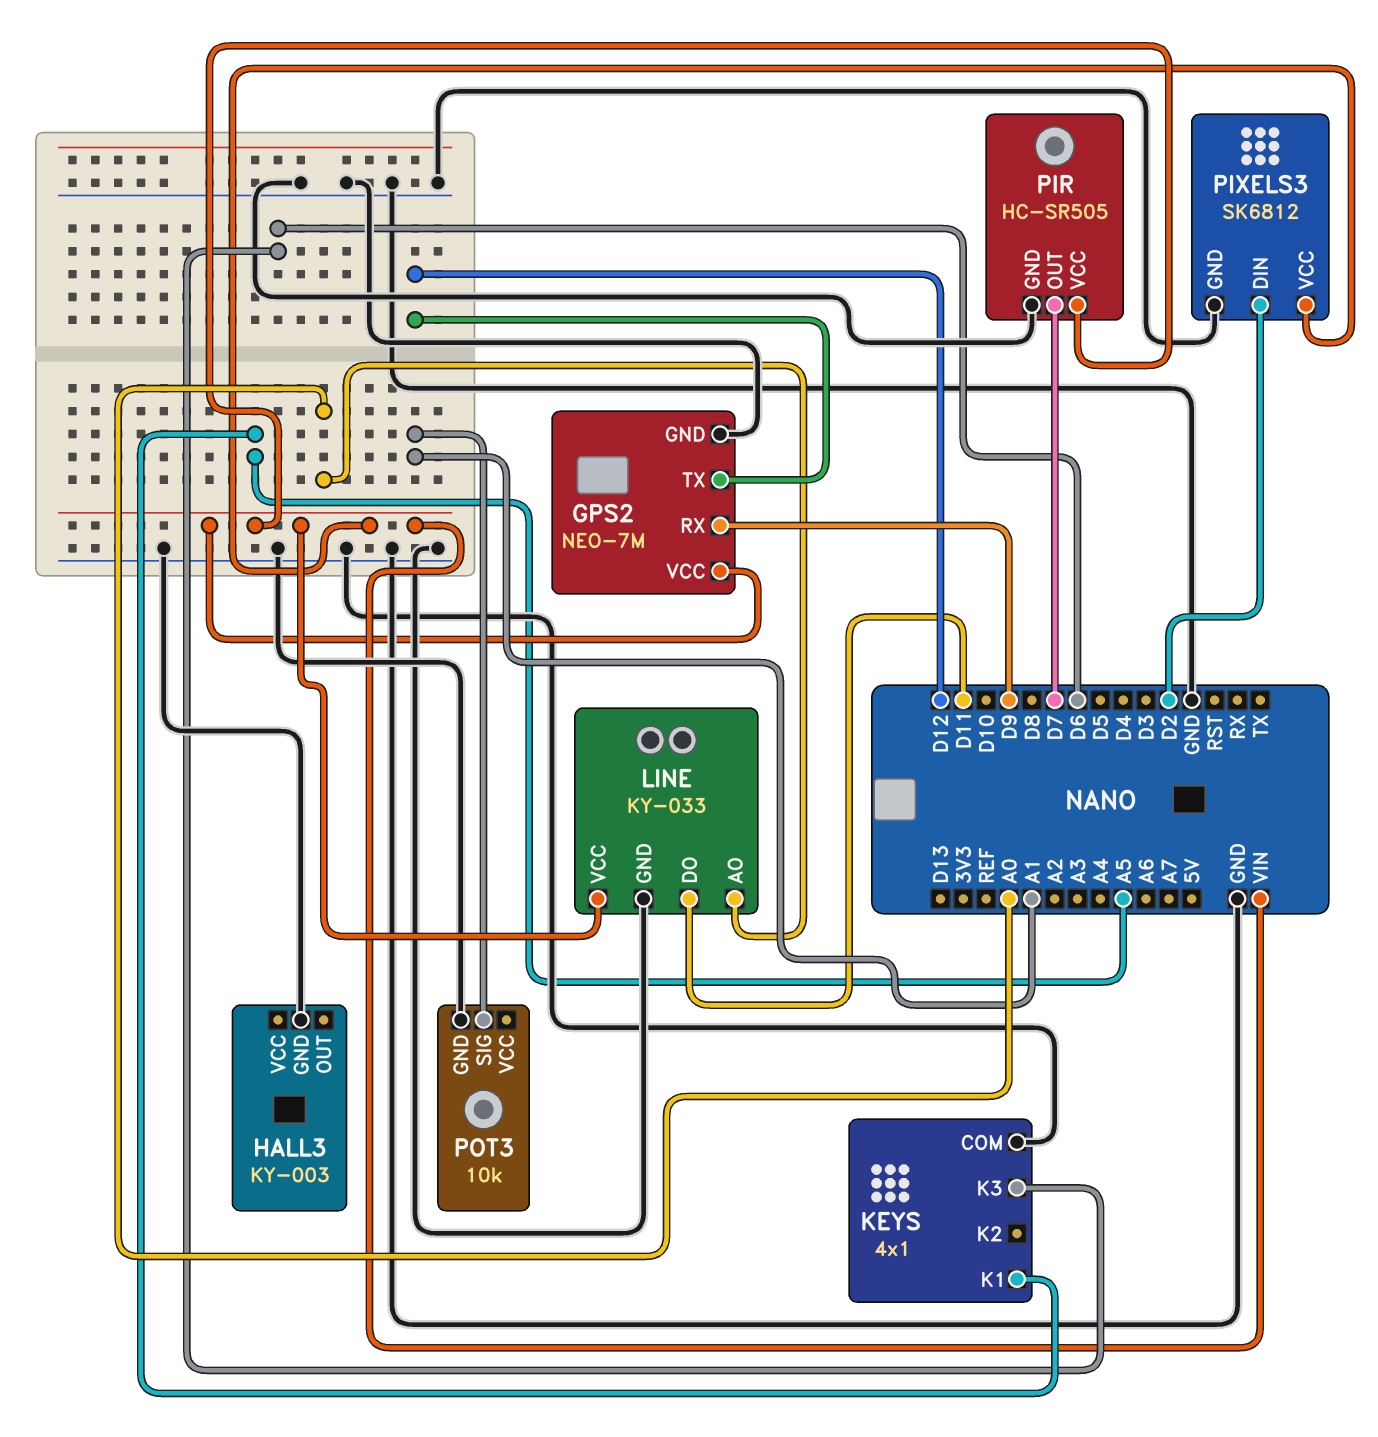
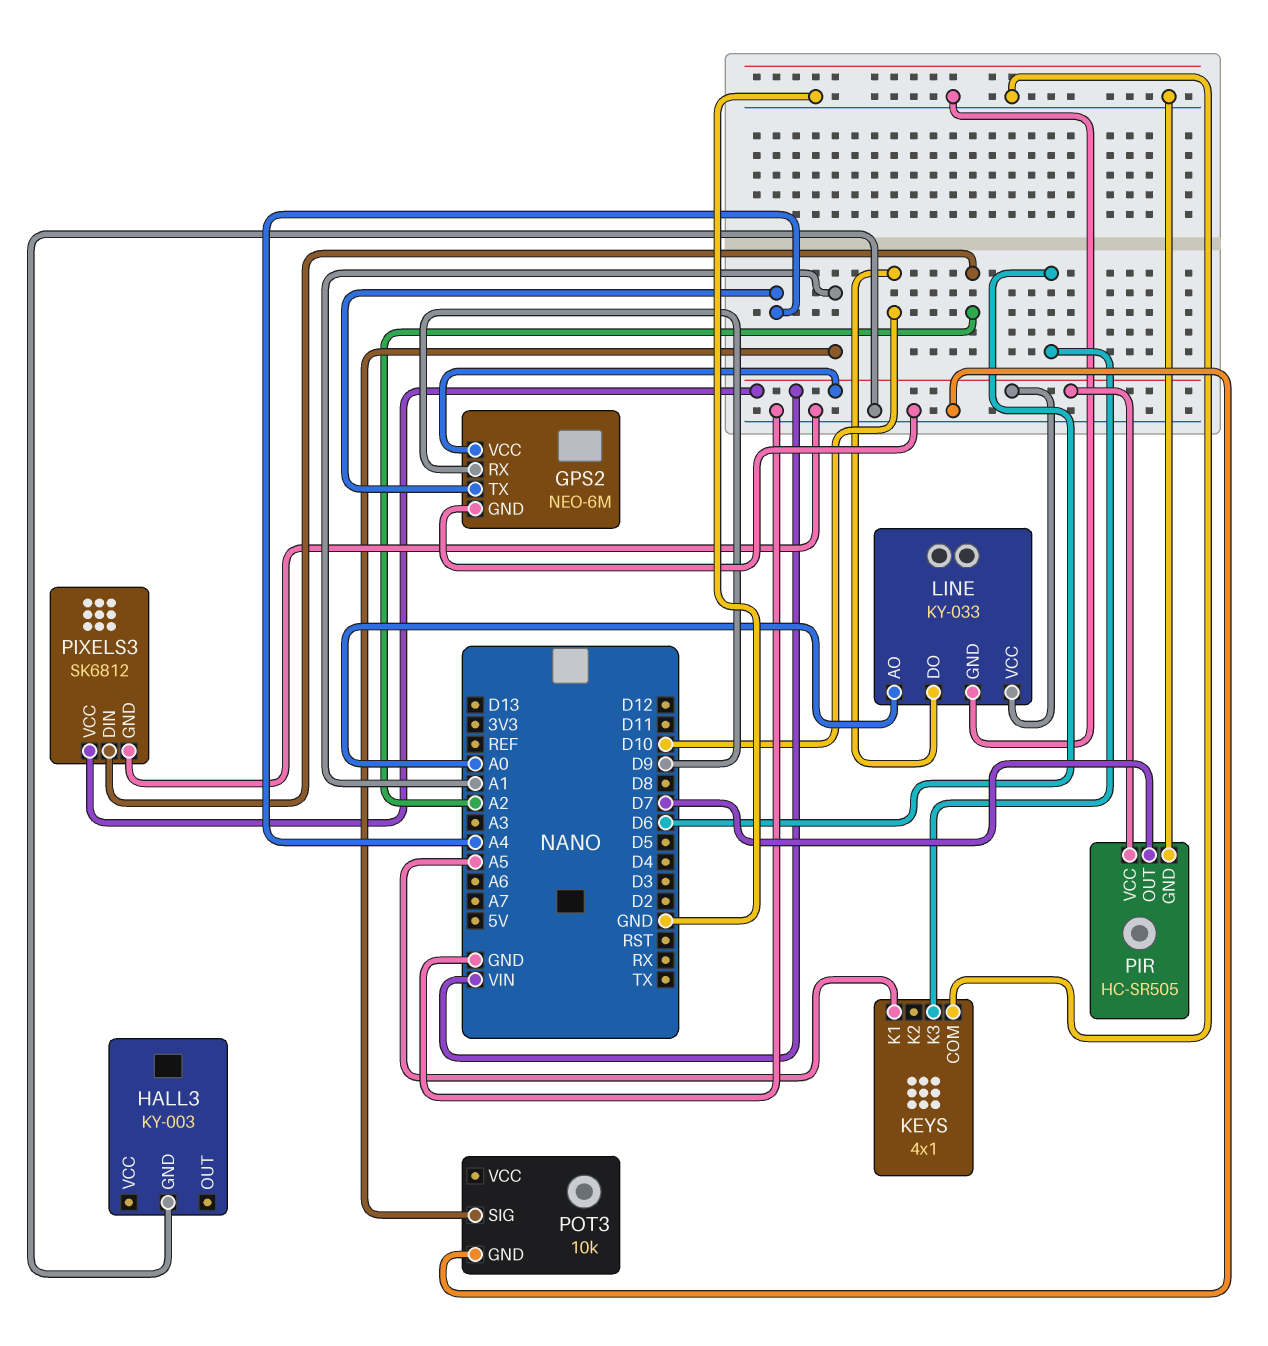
GPS2: NEO-7M -> NEO-6M
GPS2 pin TX: D12 -> A4
LINE pin DO: D11 -> D10
PIXELS3 pin DIN: D2 -> A2

